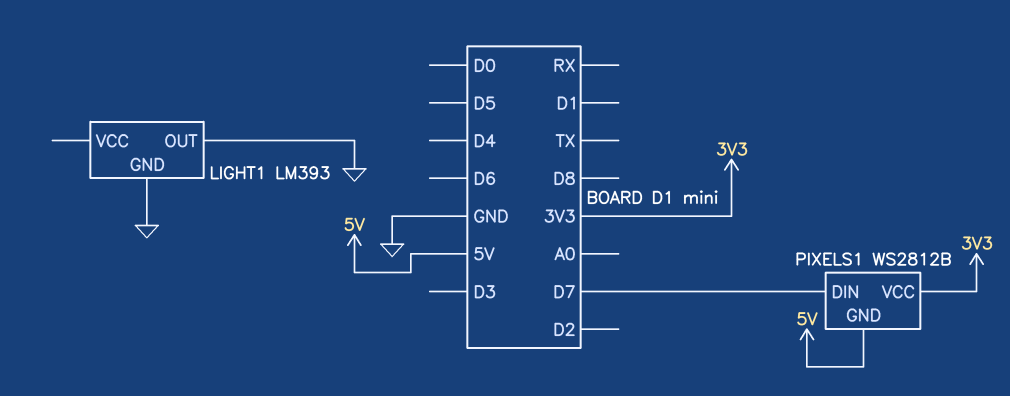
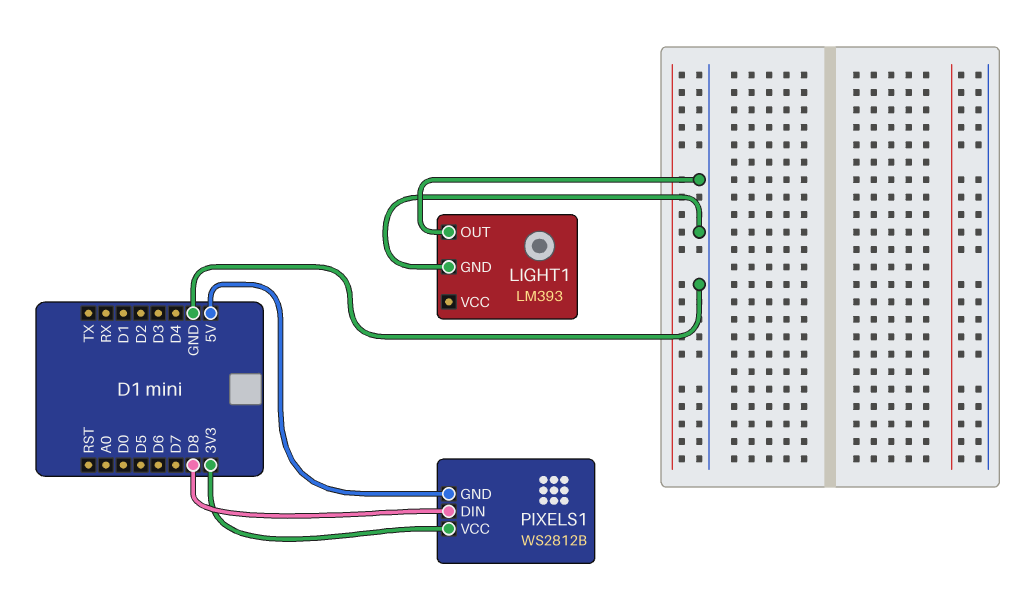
PIXELS1 pin DIN: D7 -> D8

